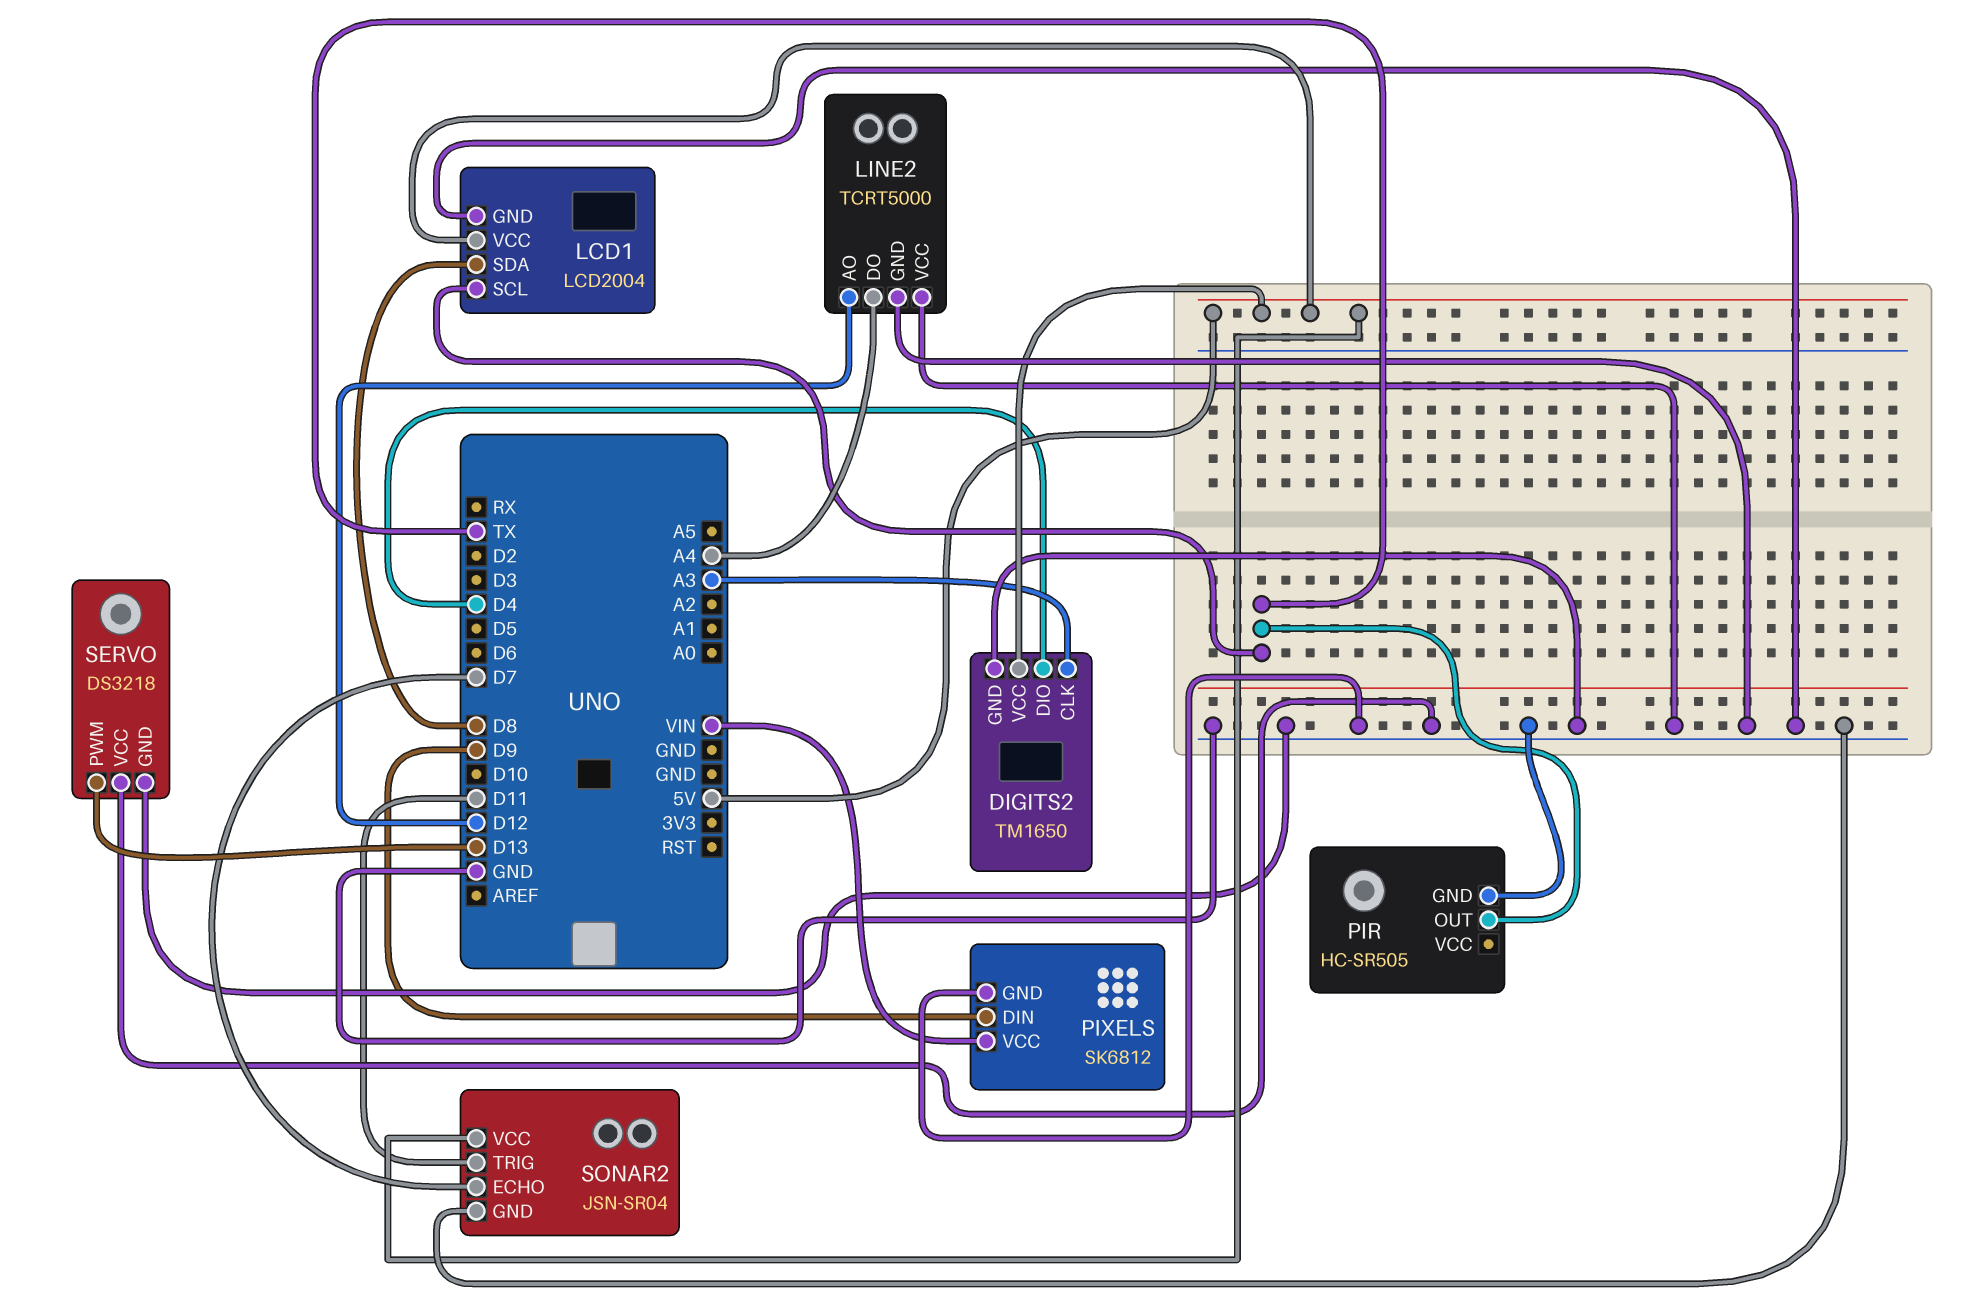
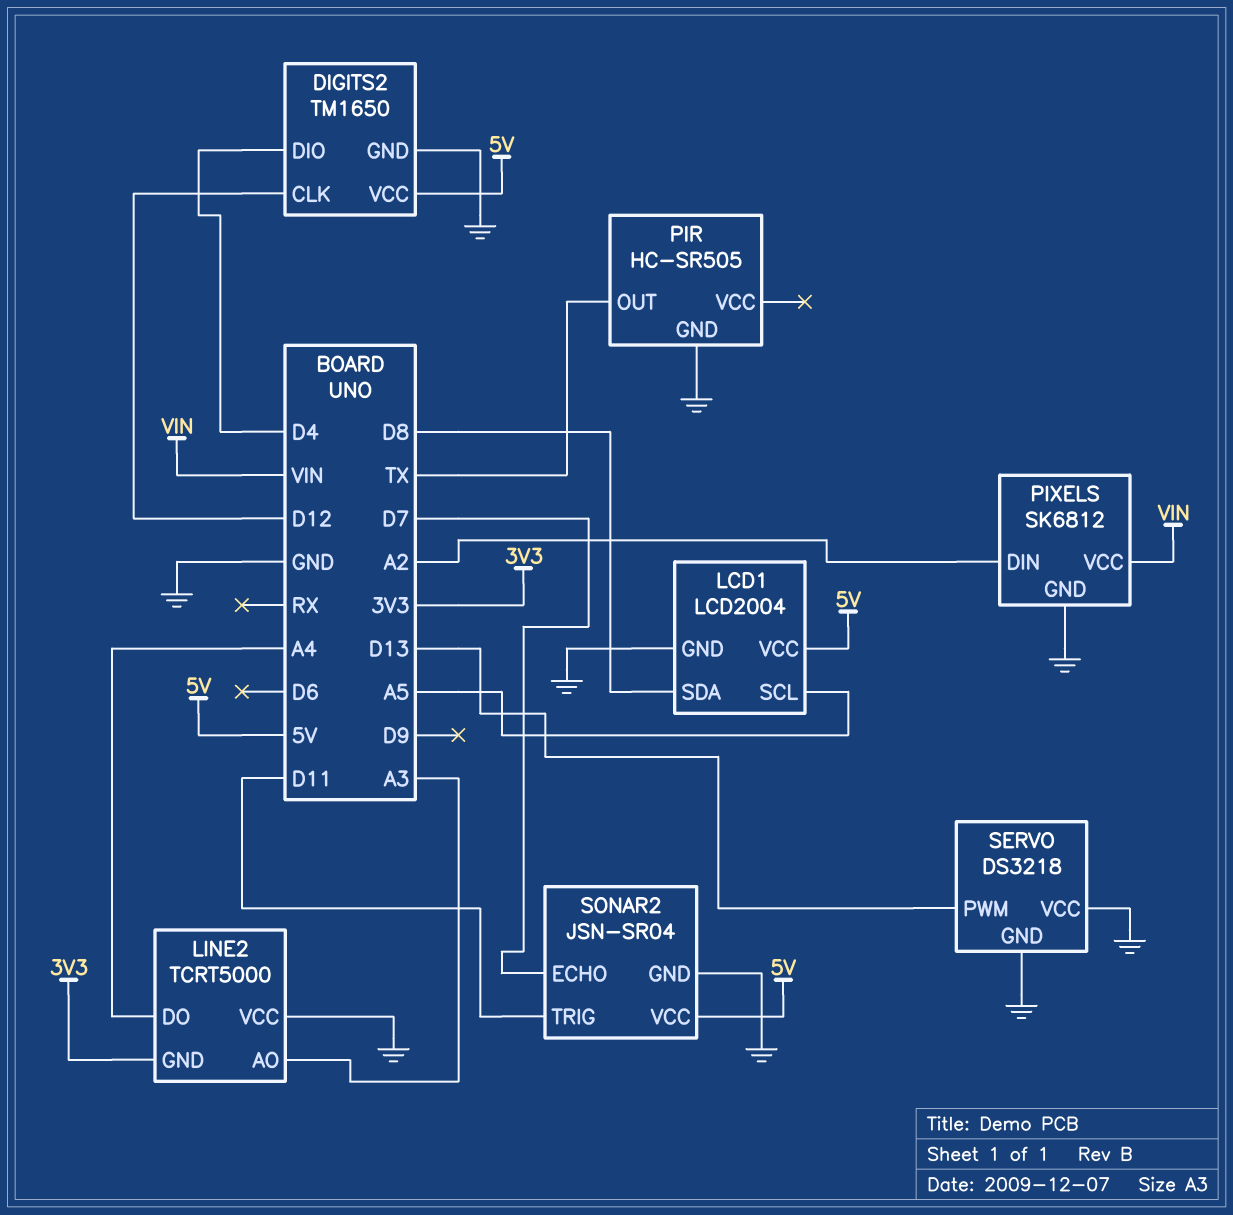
DIGITS2 pin CLK: A3 -> D12
LCD1 pin SCL: TX -> A5
LINE2 pin AO: D12 -> A3
LINE2 pin GND: GND -> 3V3
PIXELS pin DIN: D9 -> A2

